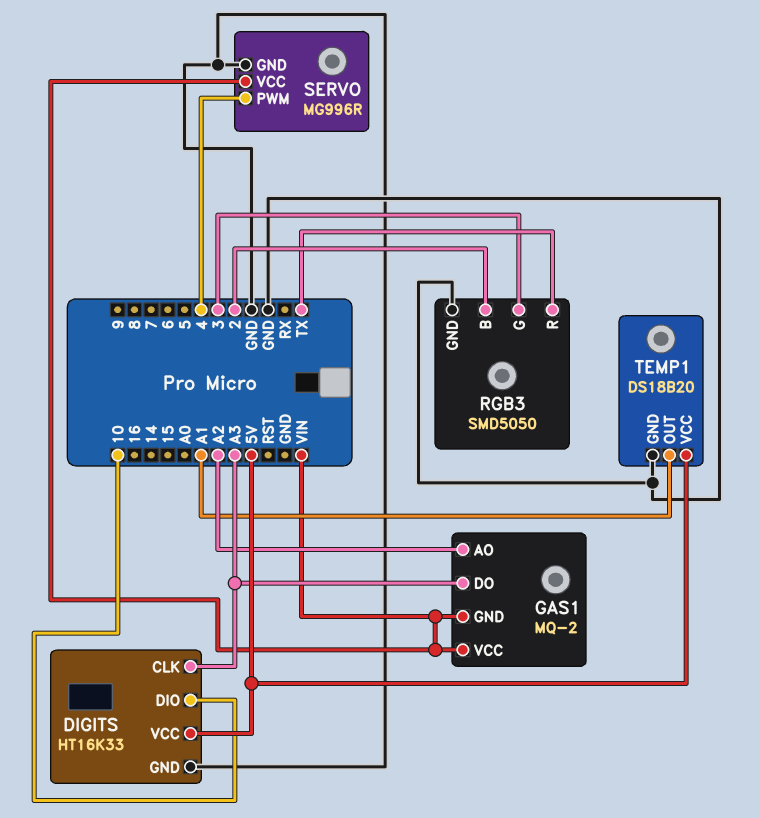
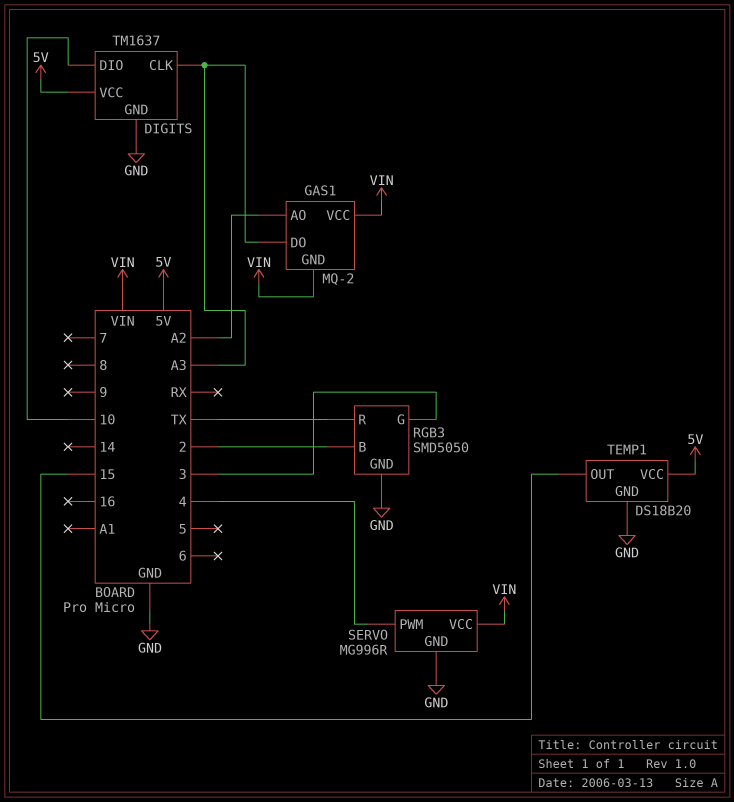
DIGITS: HT16K33 -> TM1637
TEMP1 pin OUT: A1 -> 15

